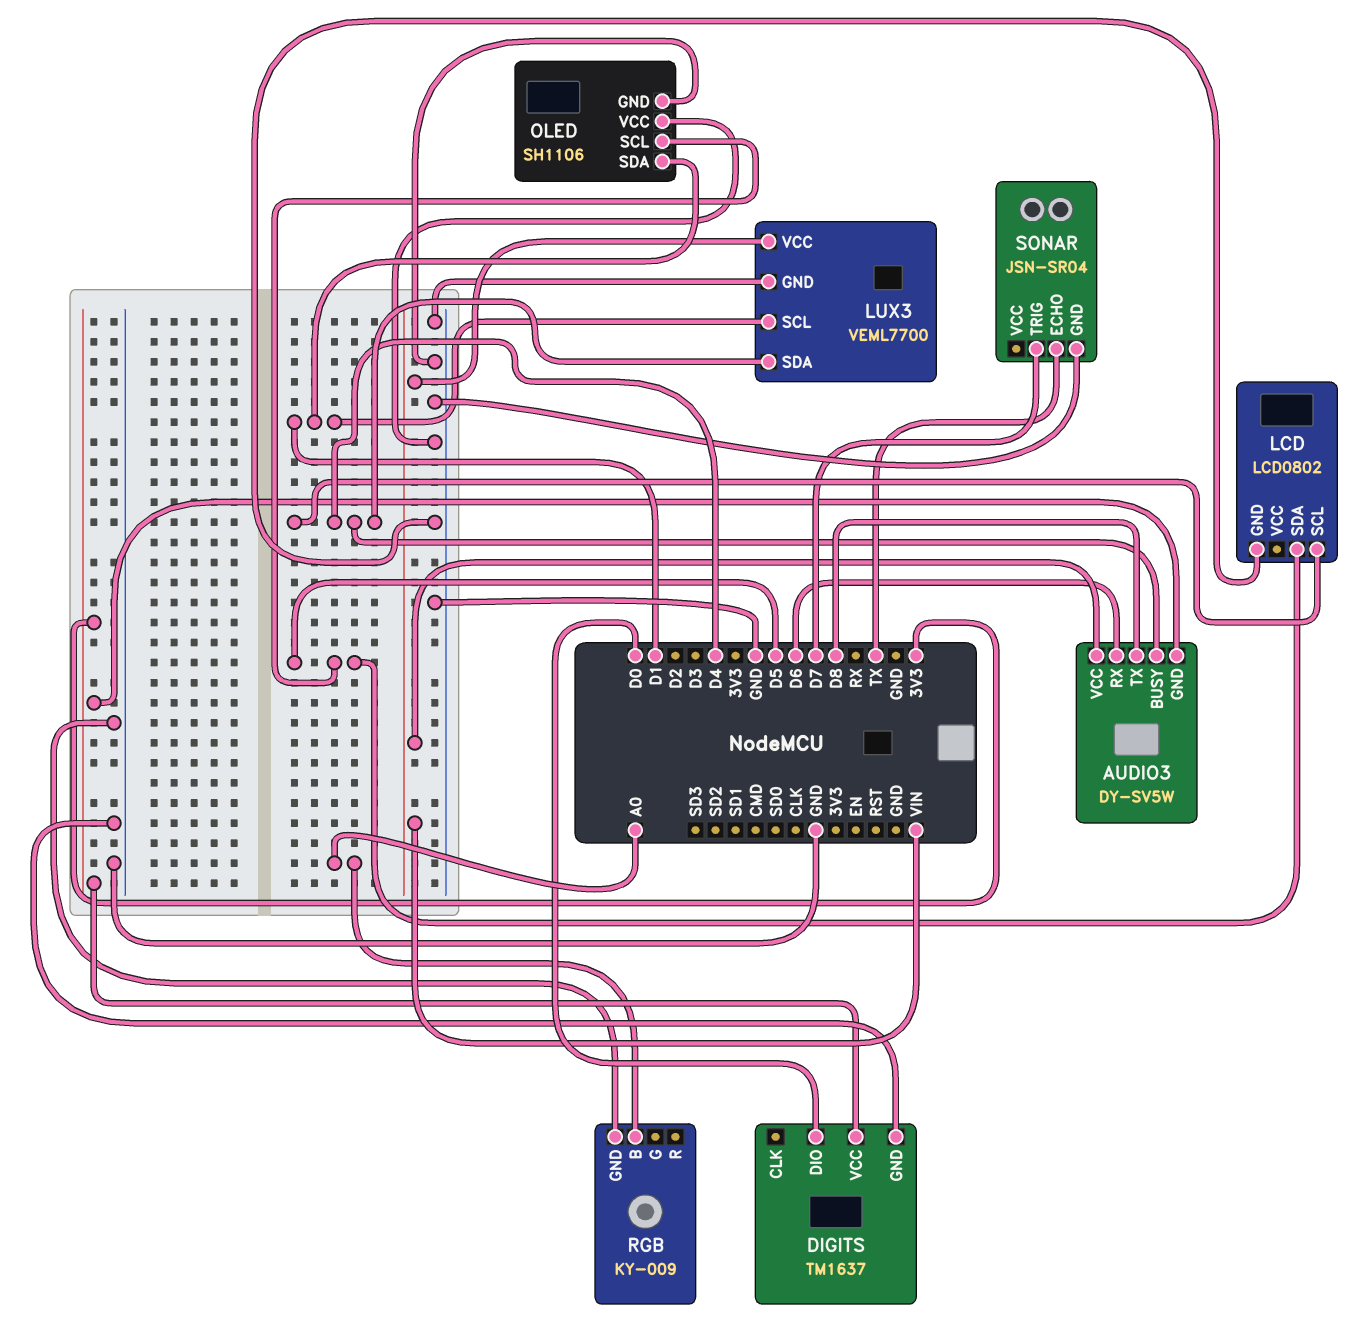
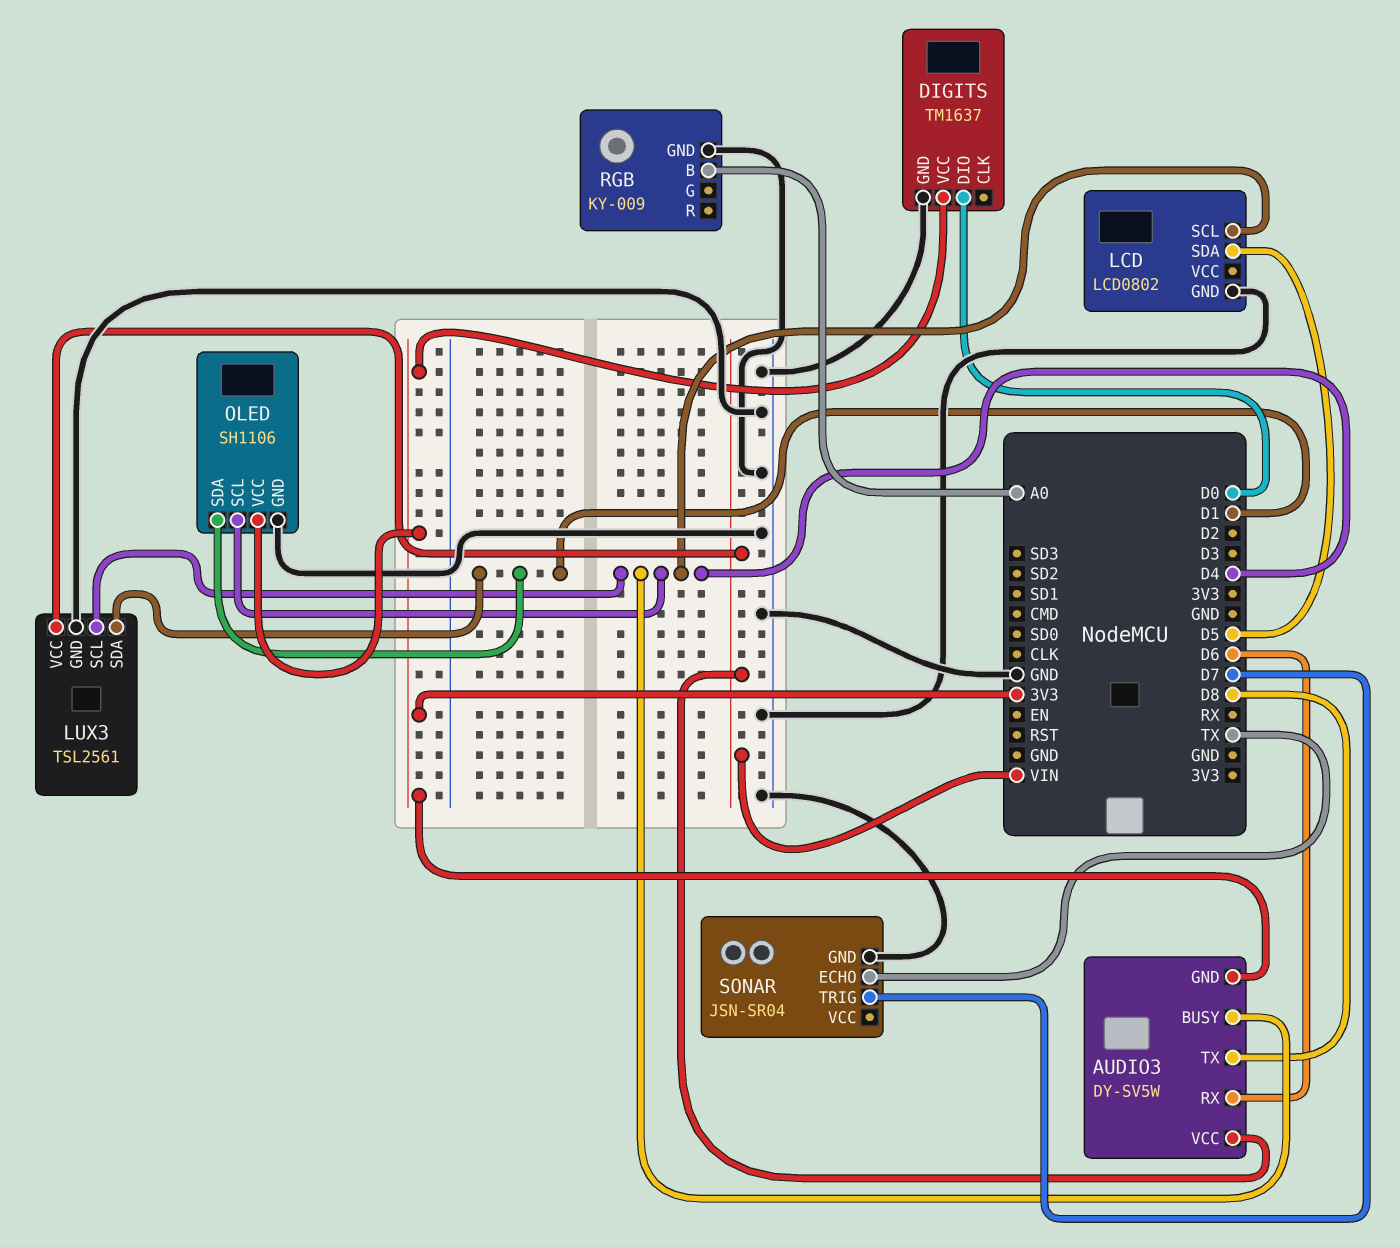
LUX3: VEML7700 -> TSL2561
LUX3 pin SCL: D1 -> D4
LUX3 pin SDA: D4 -> D1
OLED pin SCL: D5 -> D4
OLED pin VCC: GND -> 3V3

